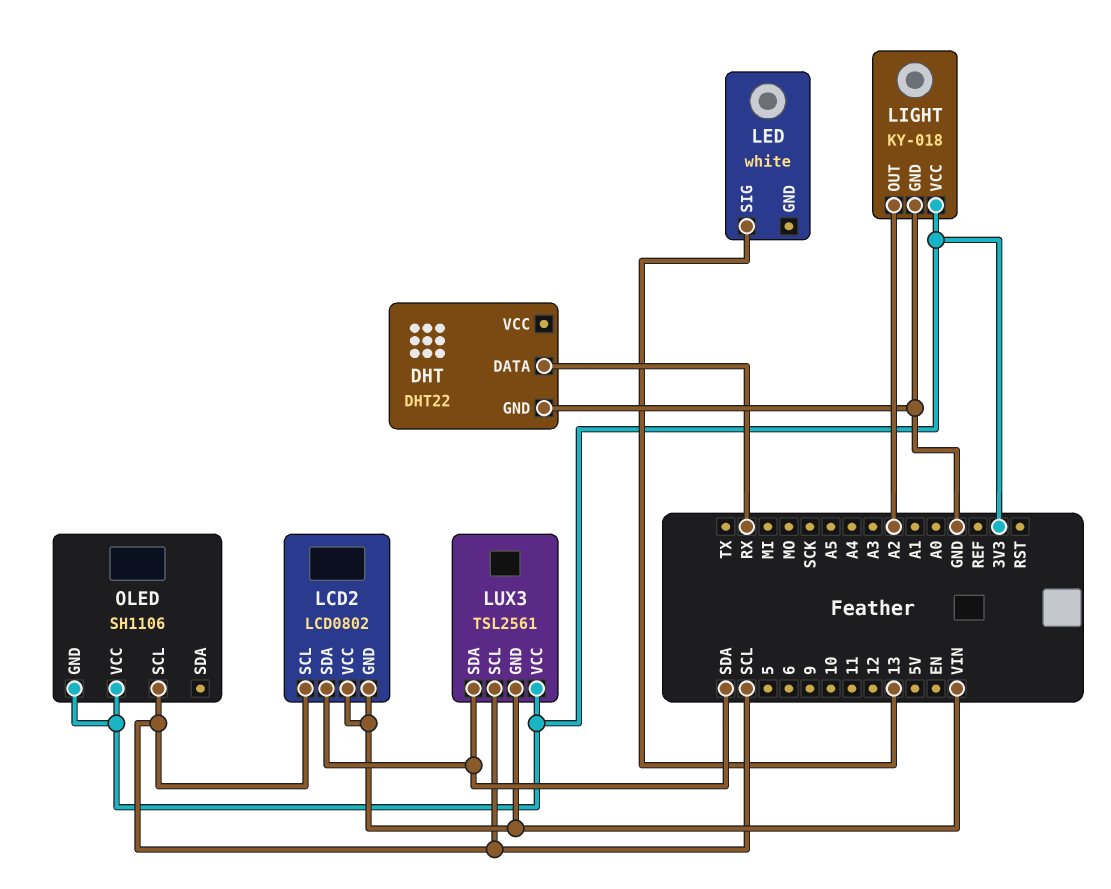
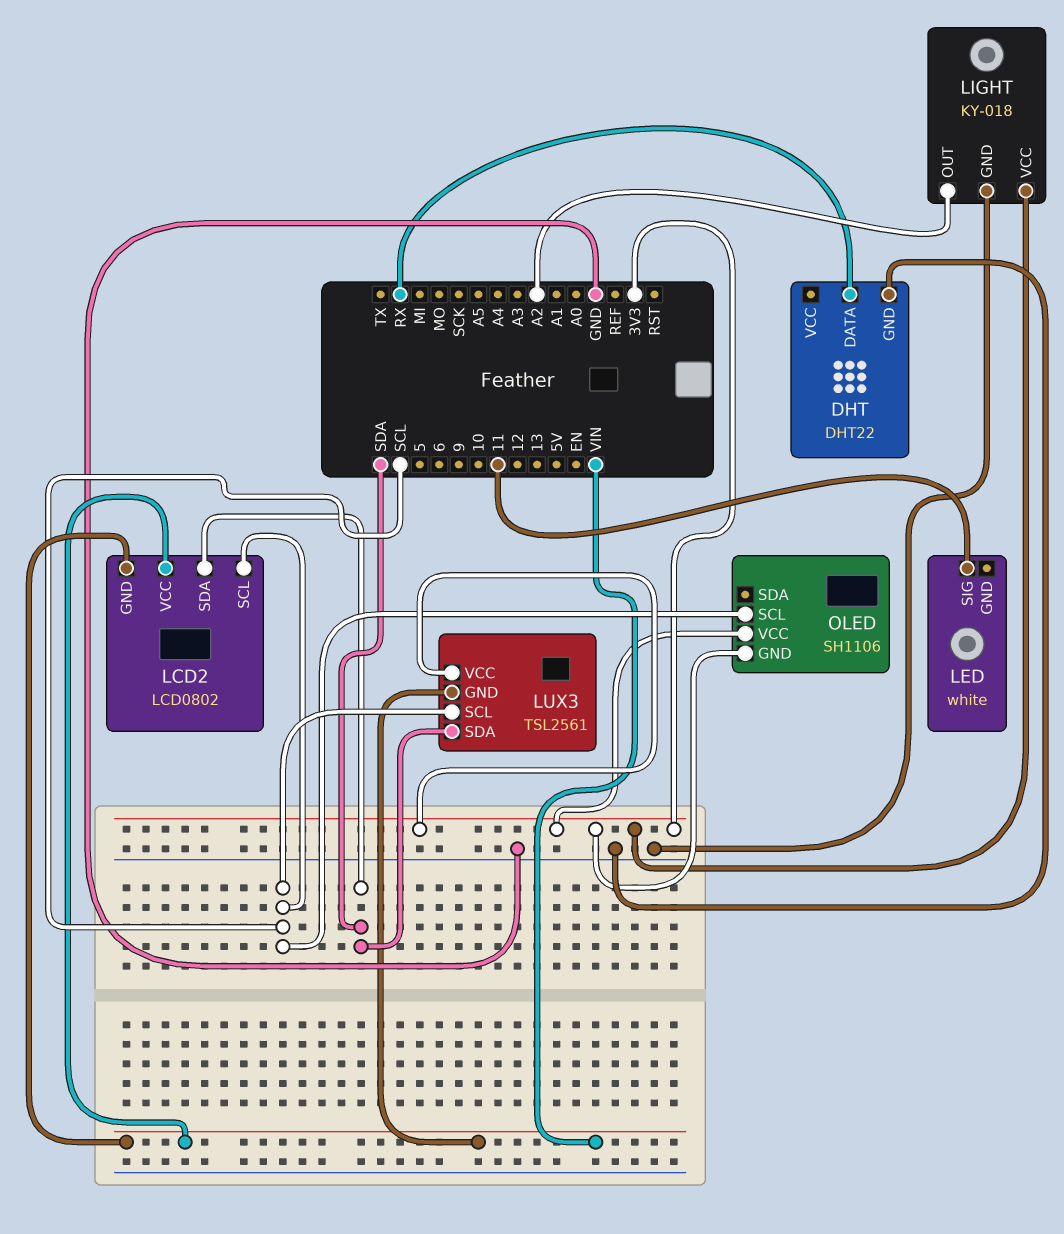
LED pin SIG: 13 -> 11

